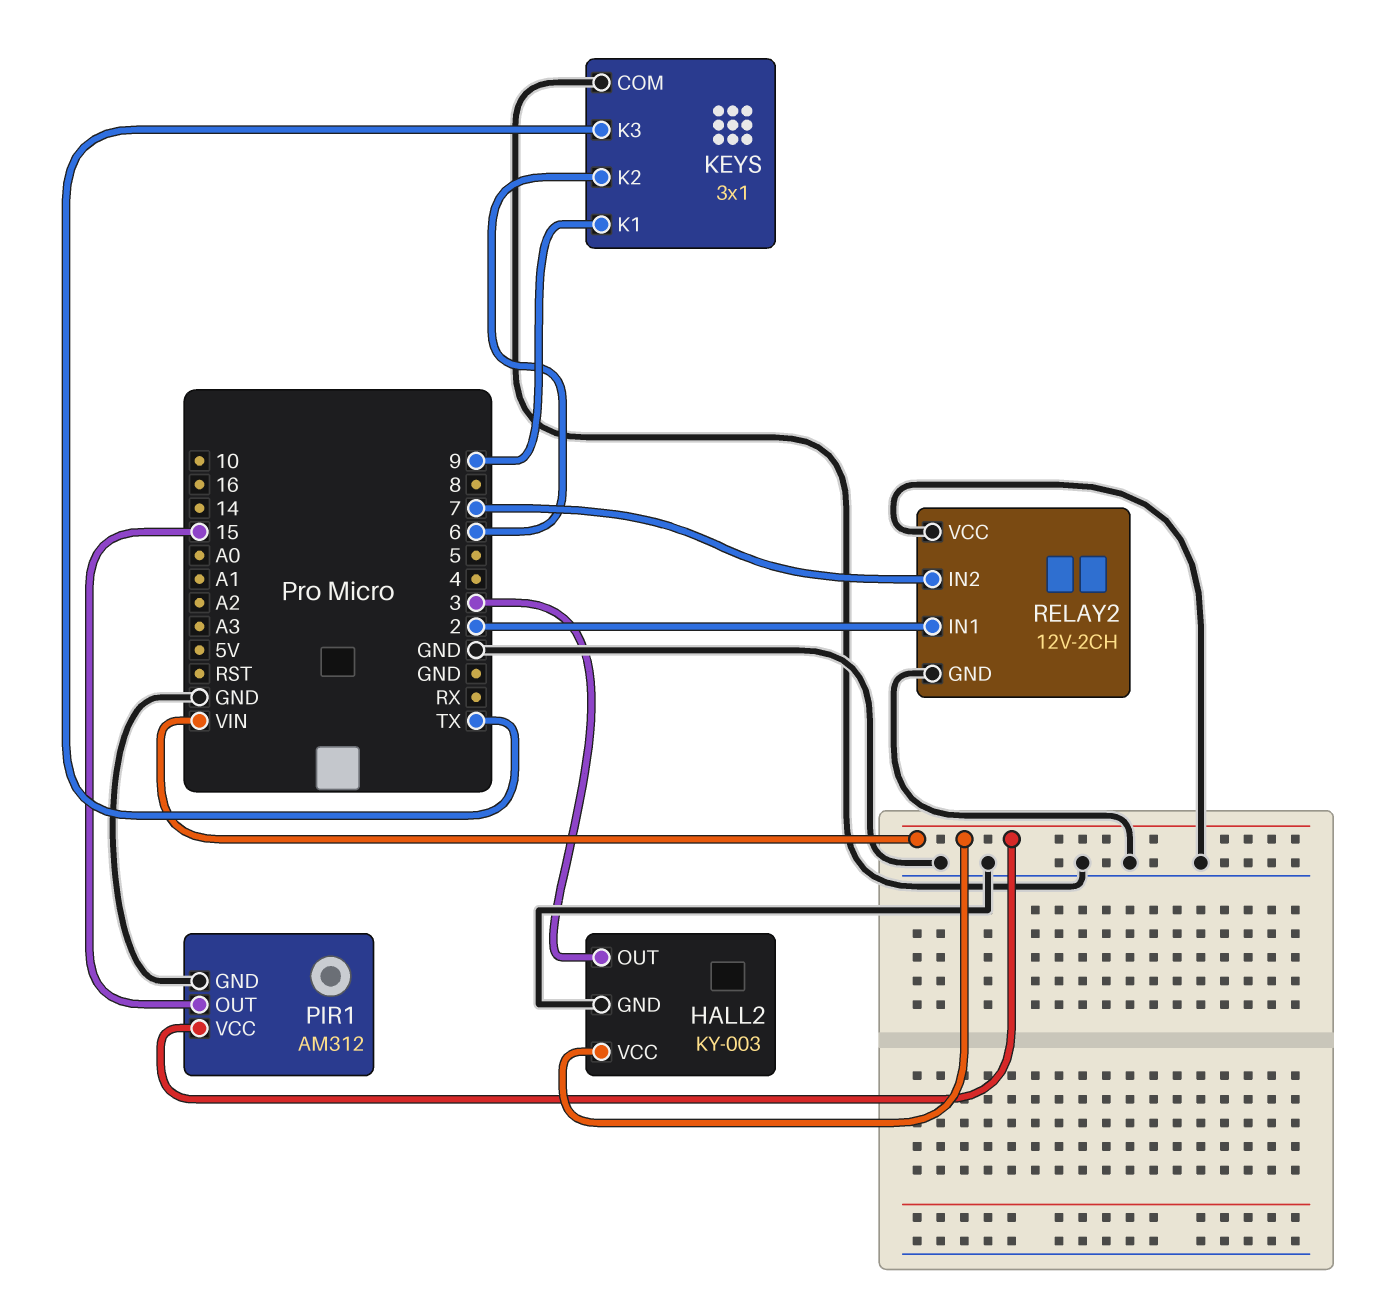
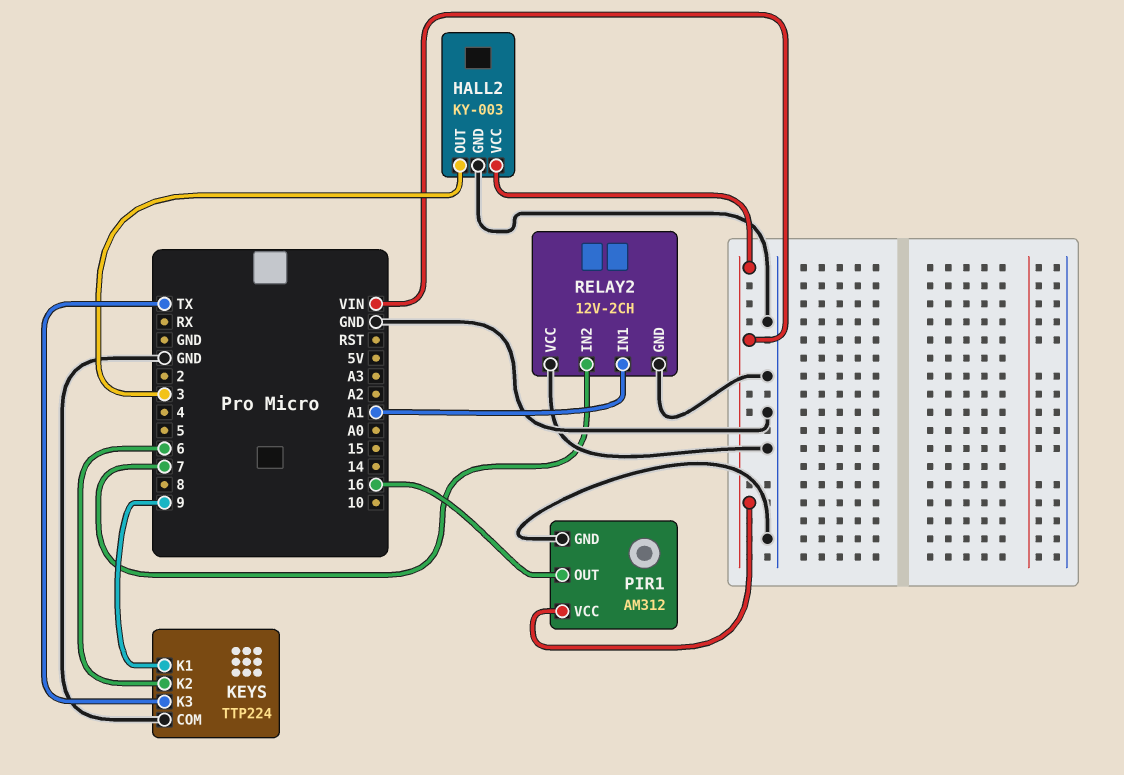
KEYS: 3x1 -> TTP224
PIR1 pin OUT: 15 -> 16
RELAY2 pin IN1: 2 -> A1

